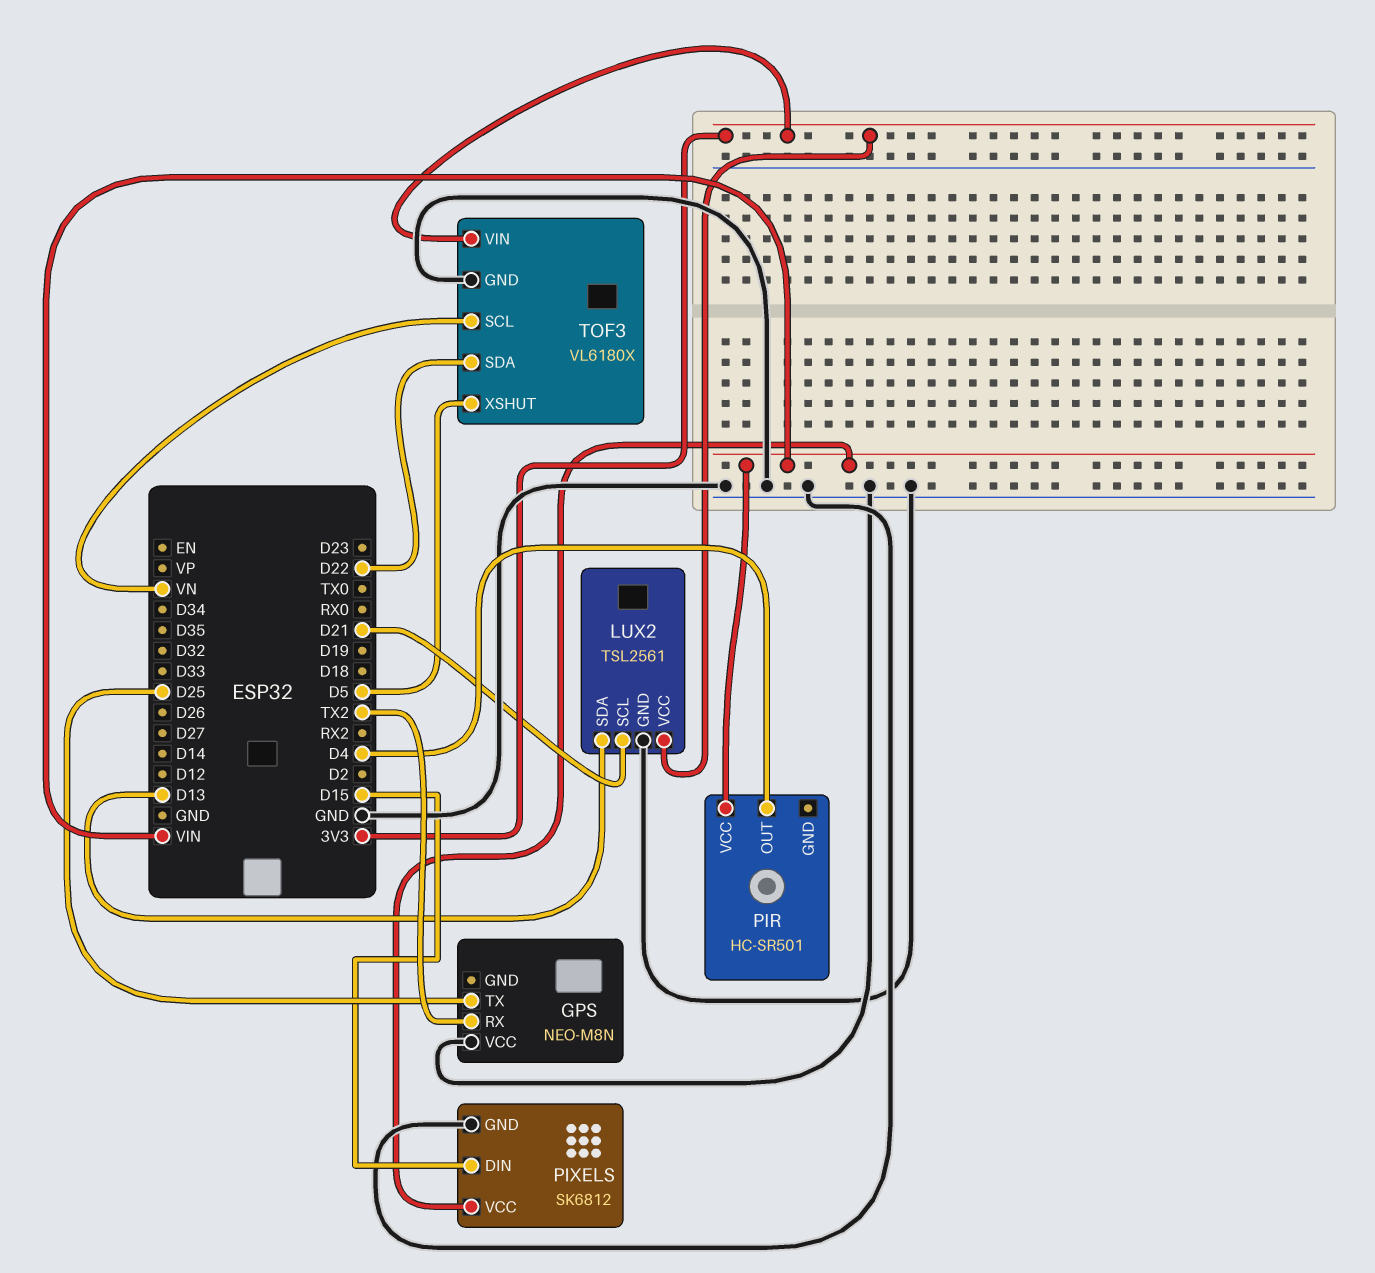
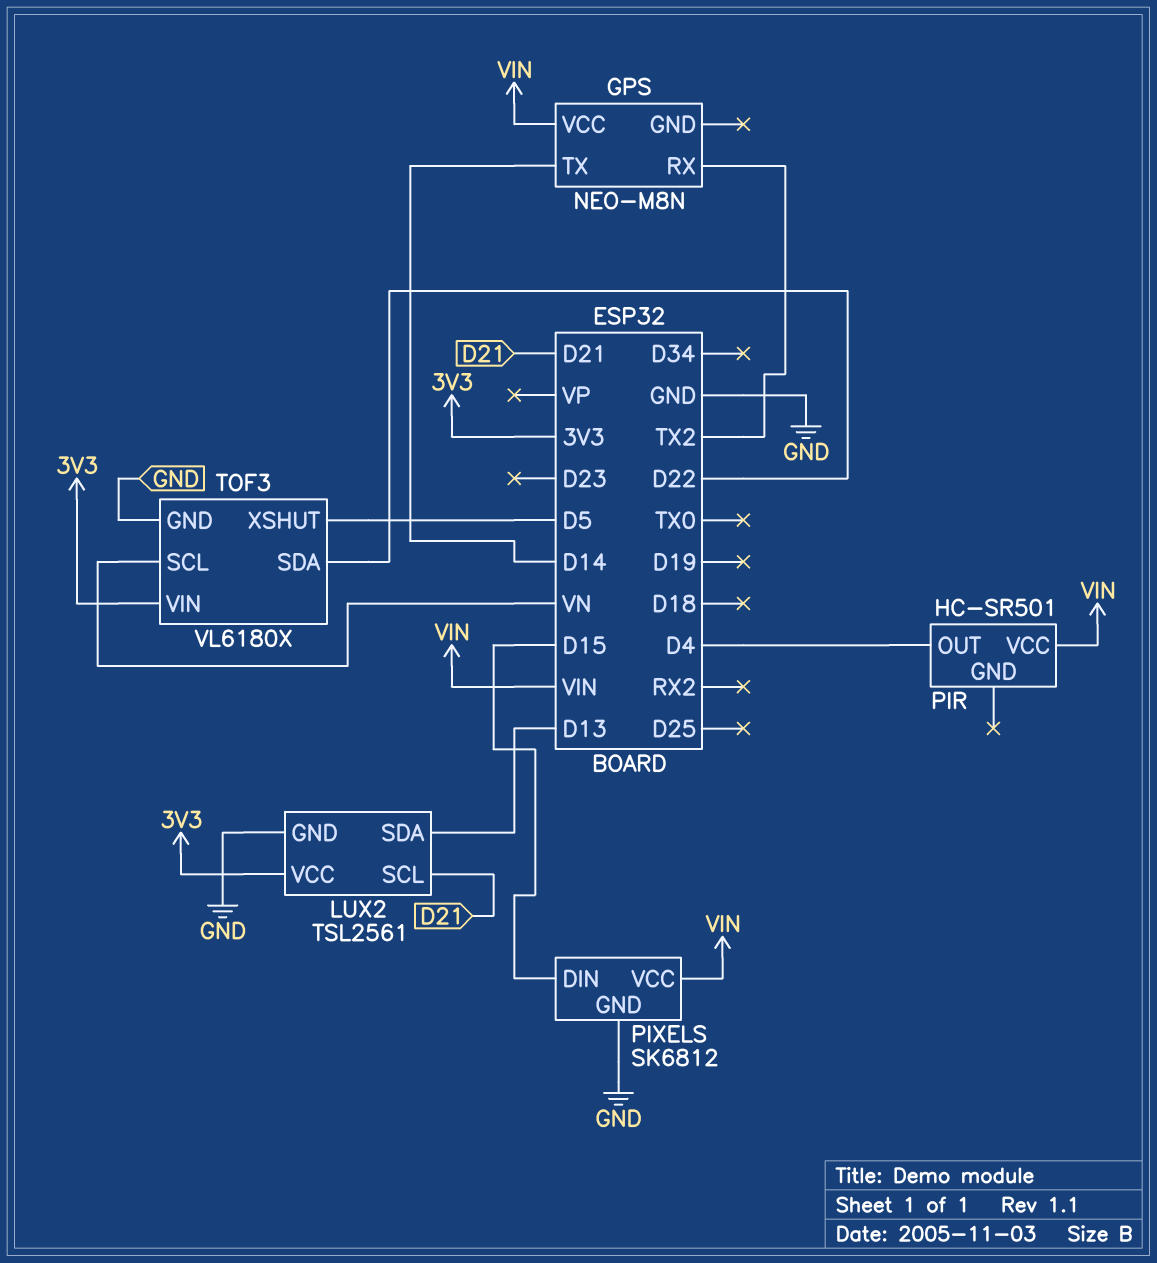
GPS pin TX: D25 -> D14
GPS pin VCC: GND -> VIN

